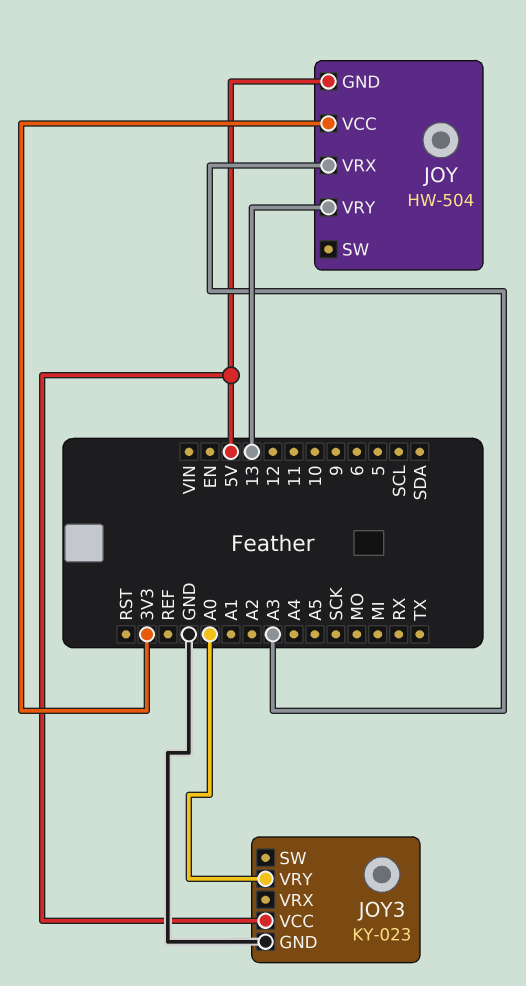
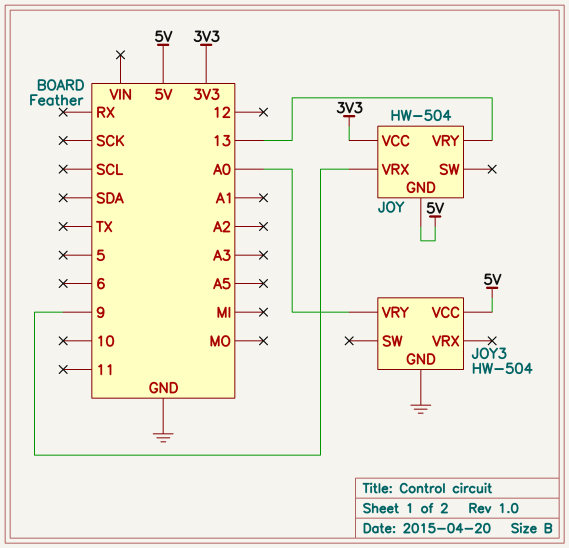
JOY pin VRX: A3 -> 9
JOY3: KY-023 -> HW-504

